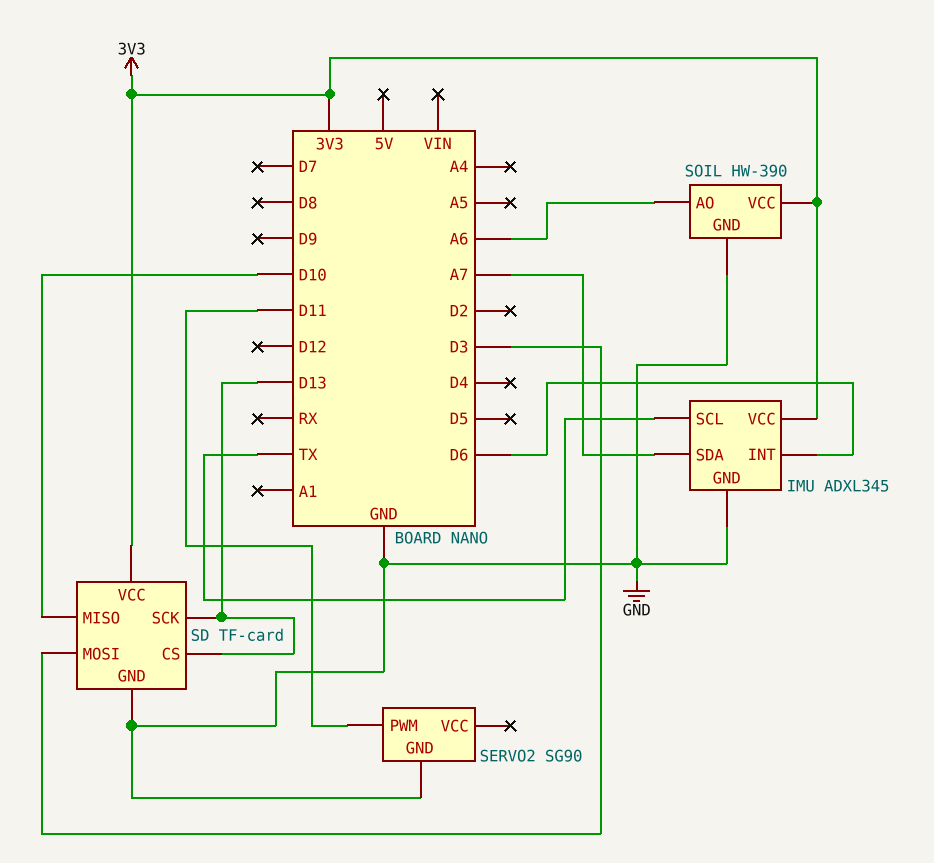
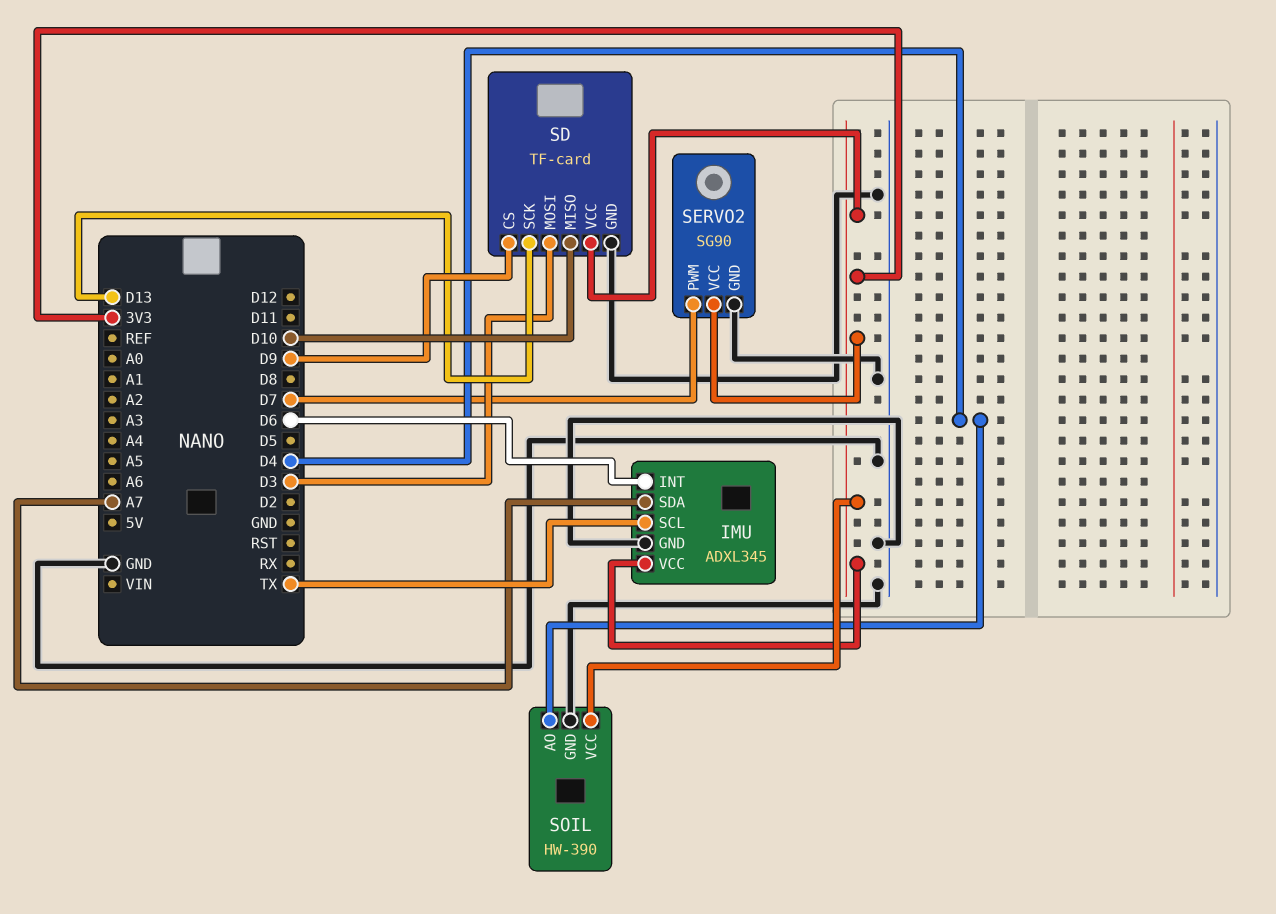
SD pin CS: D13 -> D9
SERVO2 pin PWM: D11 -> D7
SERVO2 pin VCC: none -> 3V3
SOIL pin AO: A6 -> D4

